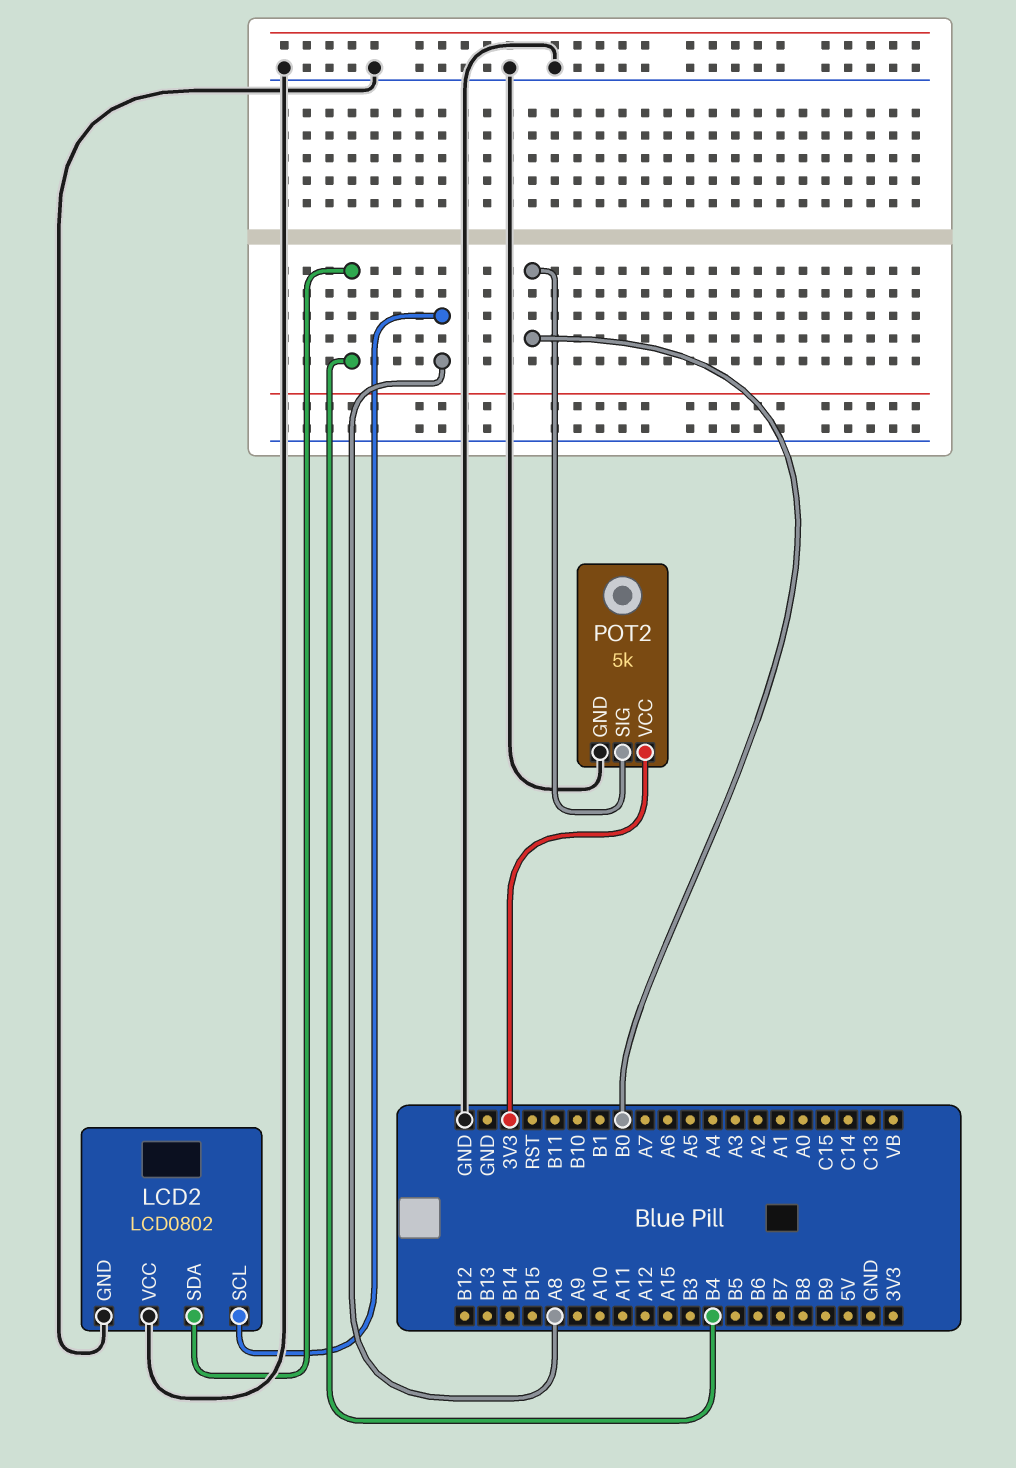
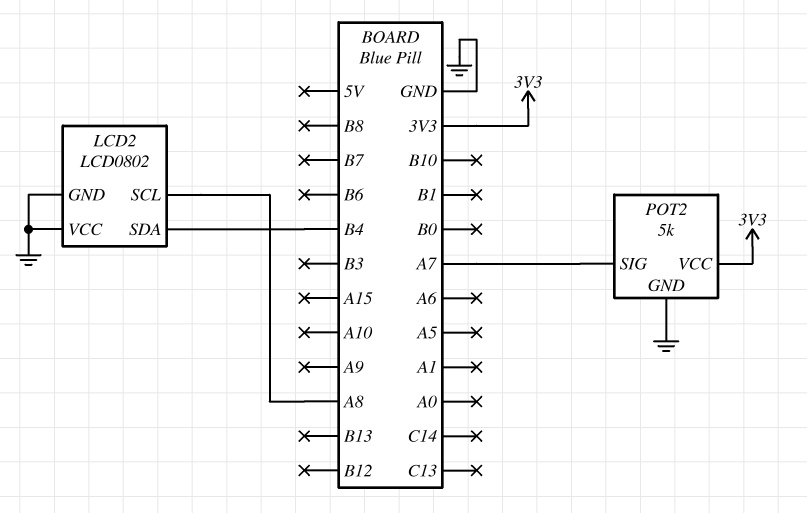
POT2 pin SIG: B0 -> A7

